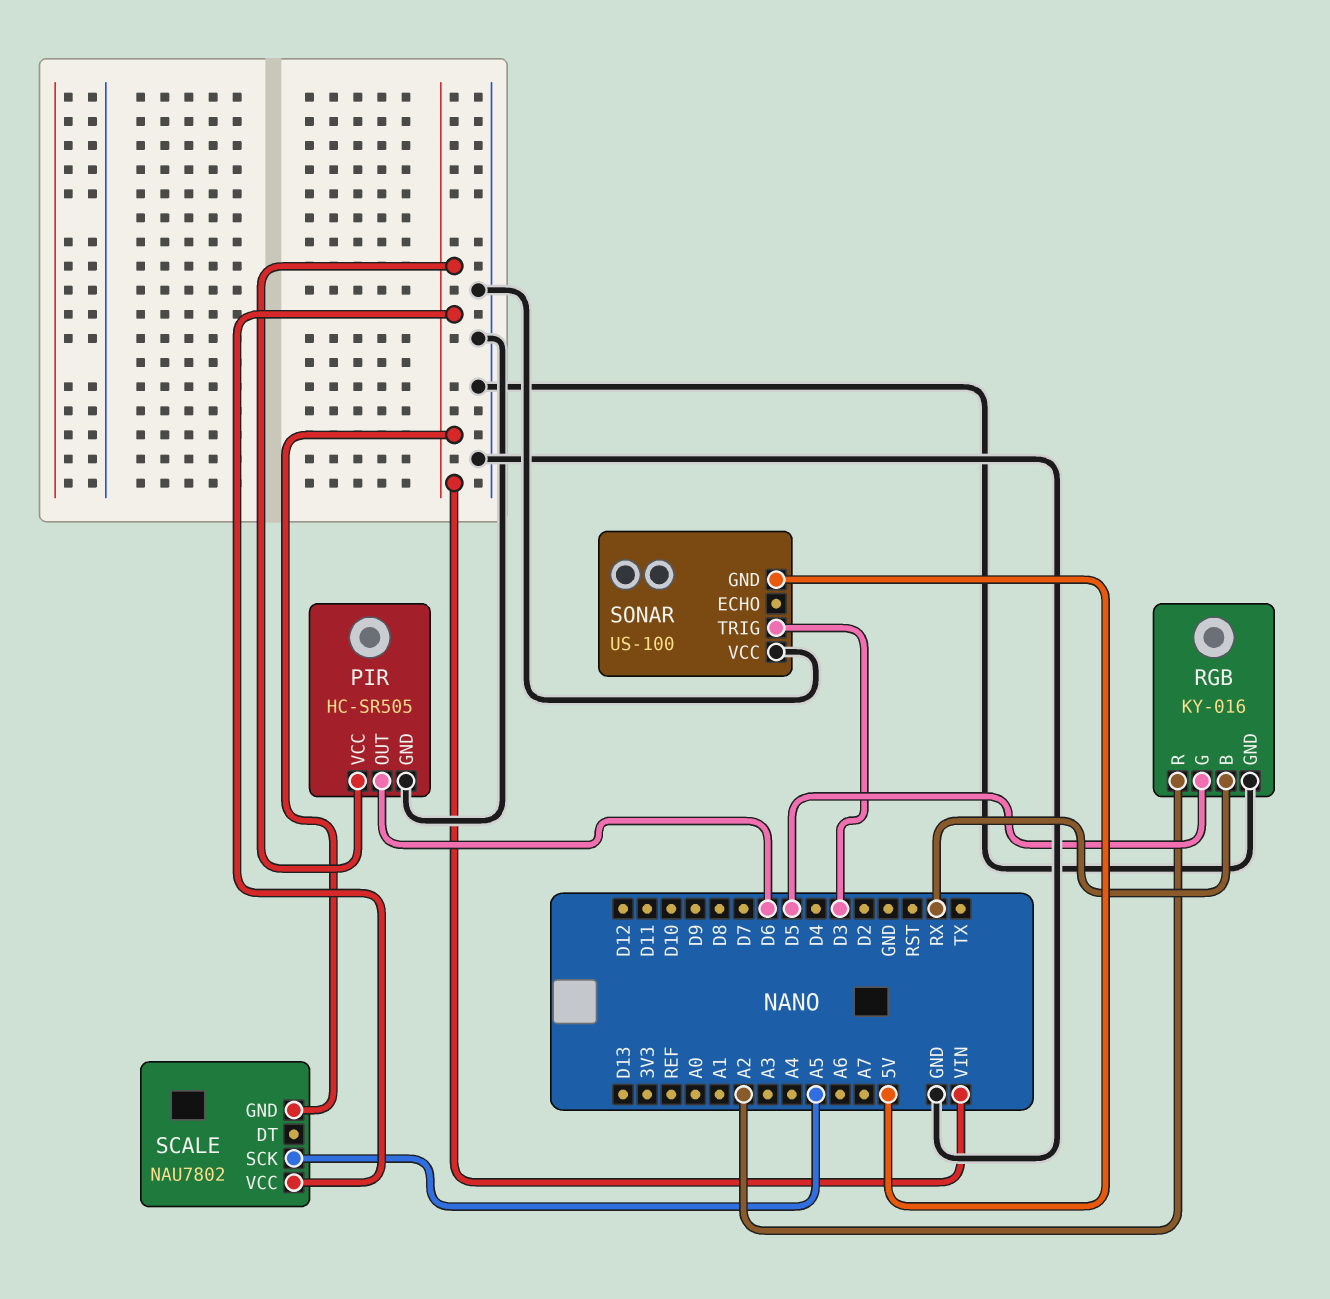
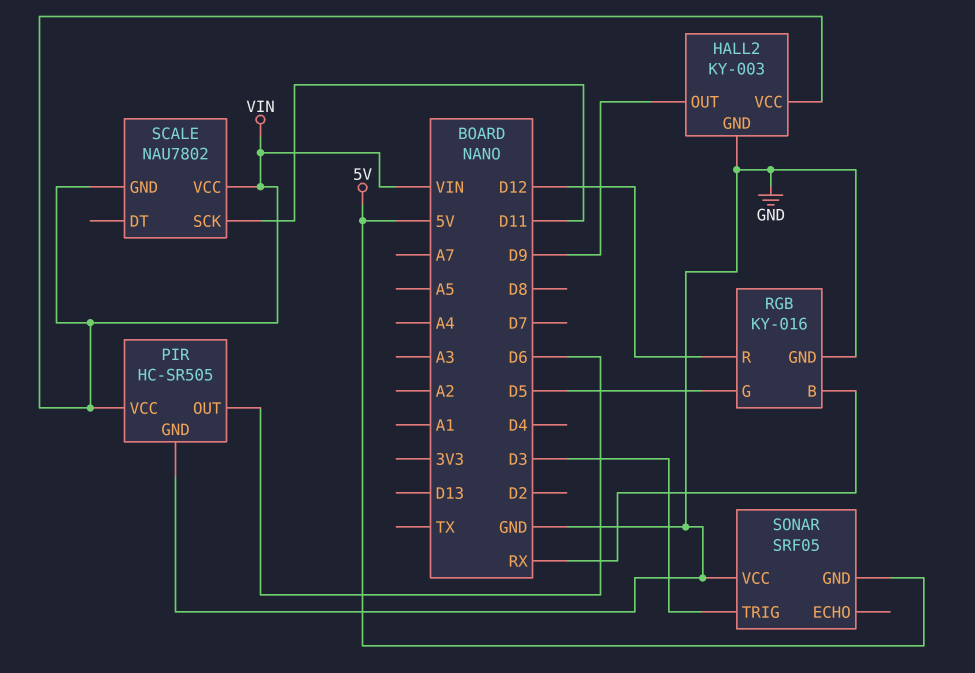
HALL2: none -> KY-003
HALL2 pin GND: none -> GND
HALL2 pin OUT: none -> D9
HALL2 pin VCC: none -> VIN
RGB pin R: A2 -> D12
SCALE pin SCK: A5 -> D11
SONAR: US-100 -> SRF05

